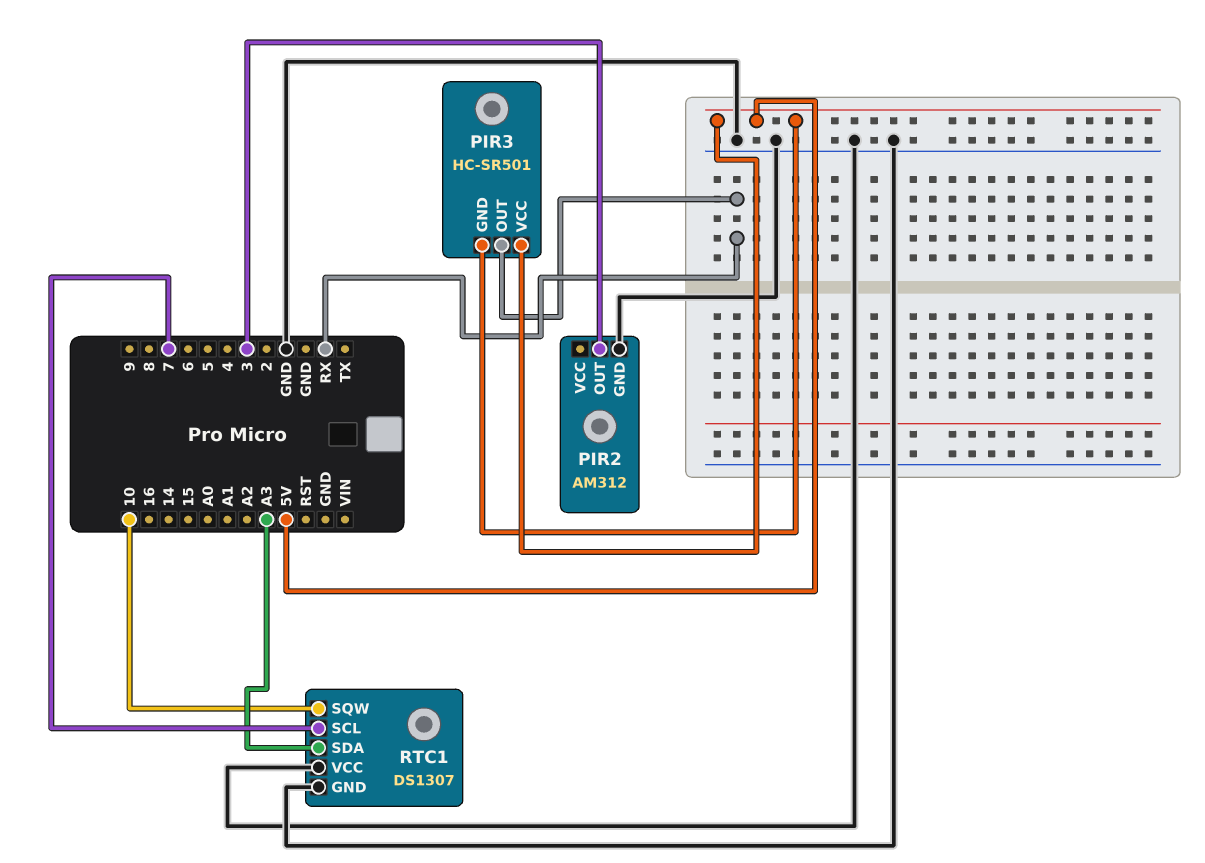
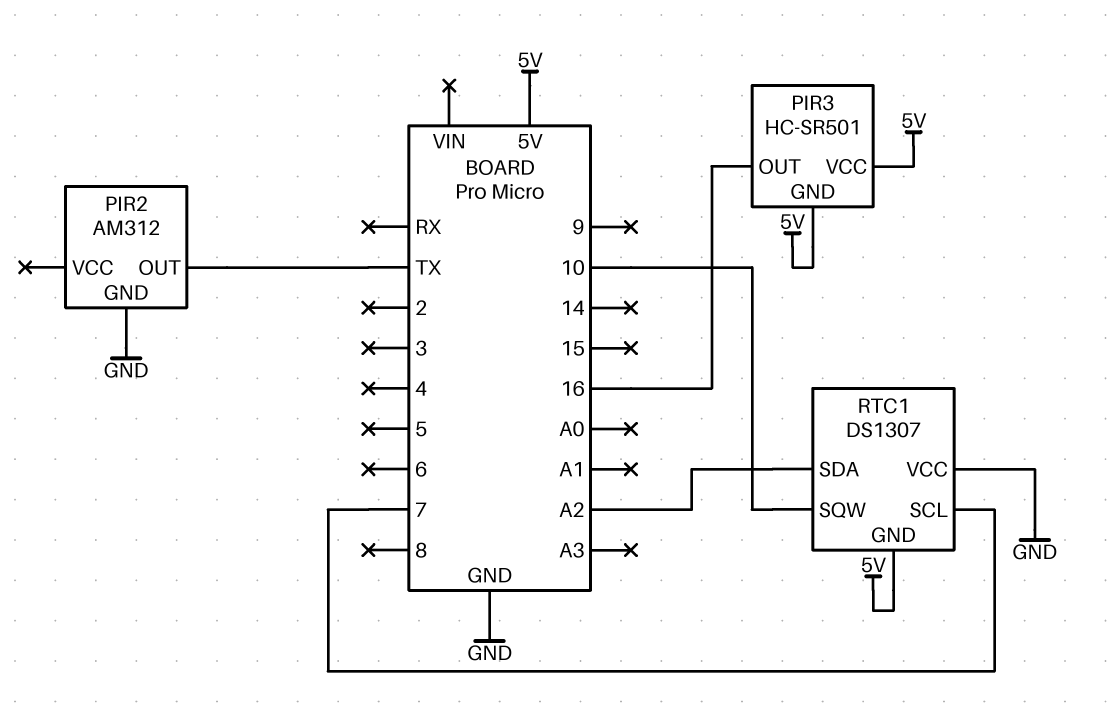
PIR2 pin OUT: 3 -> TX
PIR3 pin OUT: RX -> 16
RTC1 pin GND: GND -> 5V
RTC1 pin SDA: A3 -> A2

